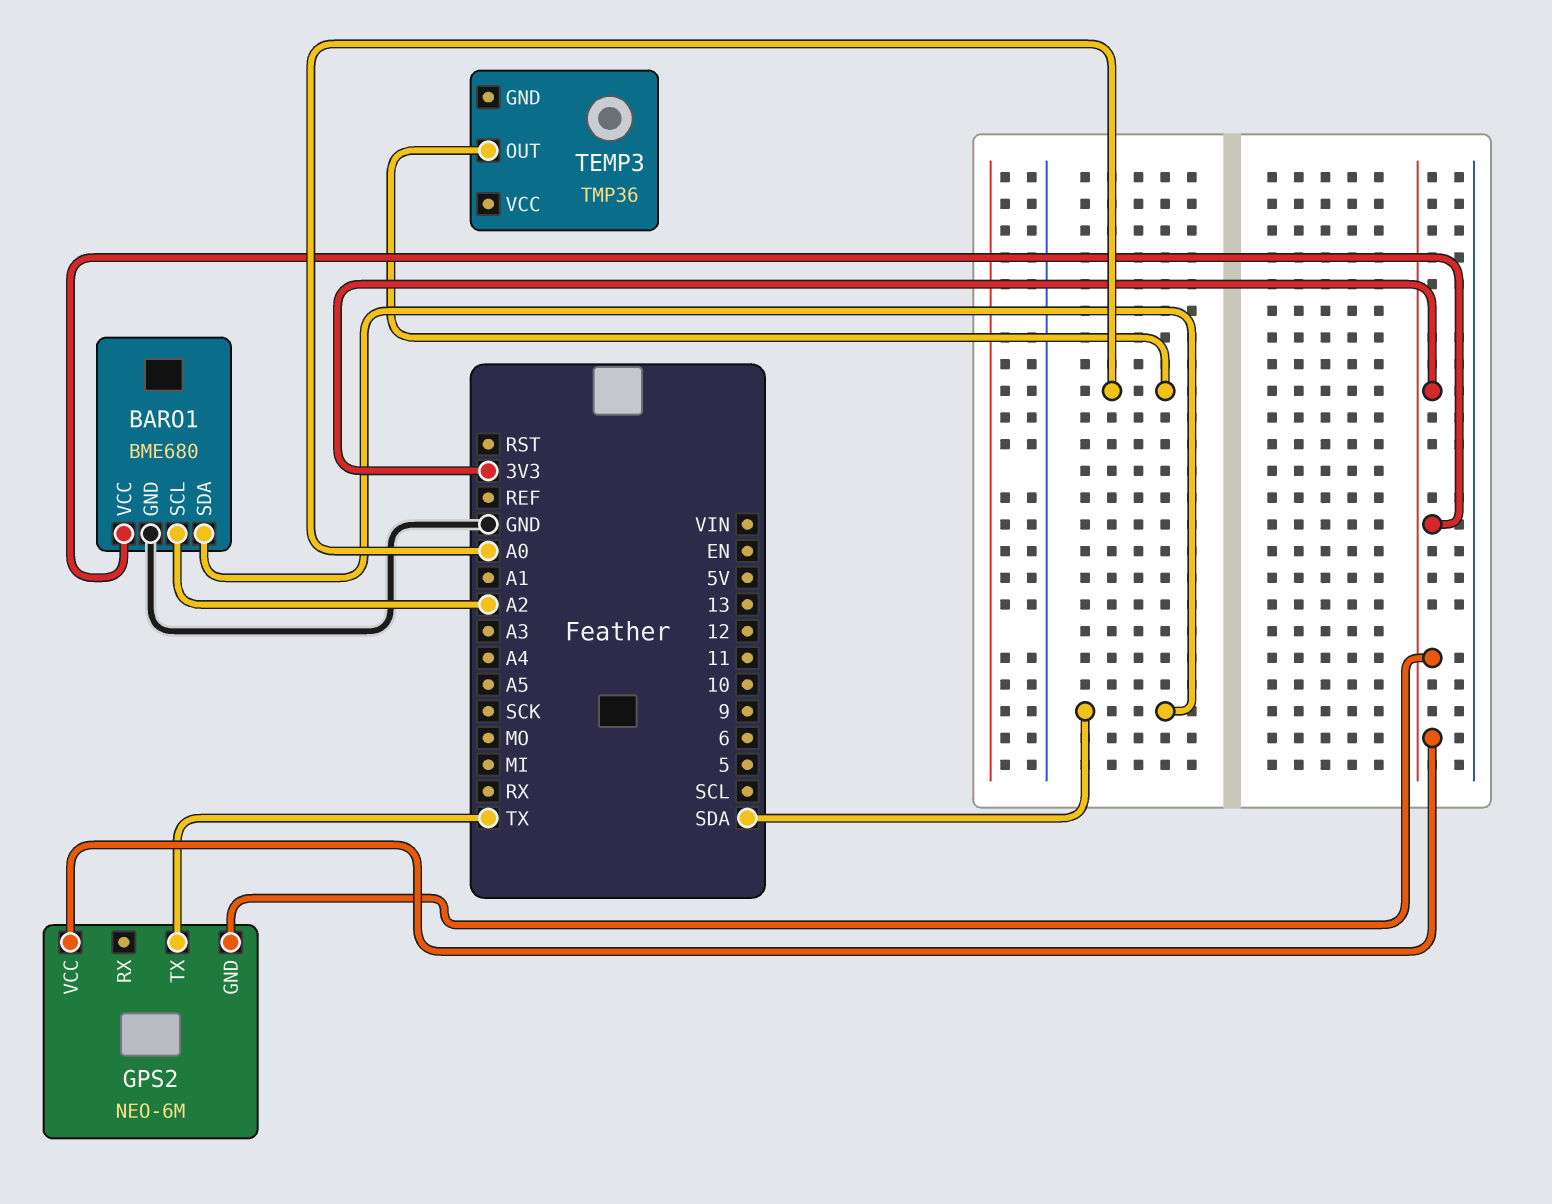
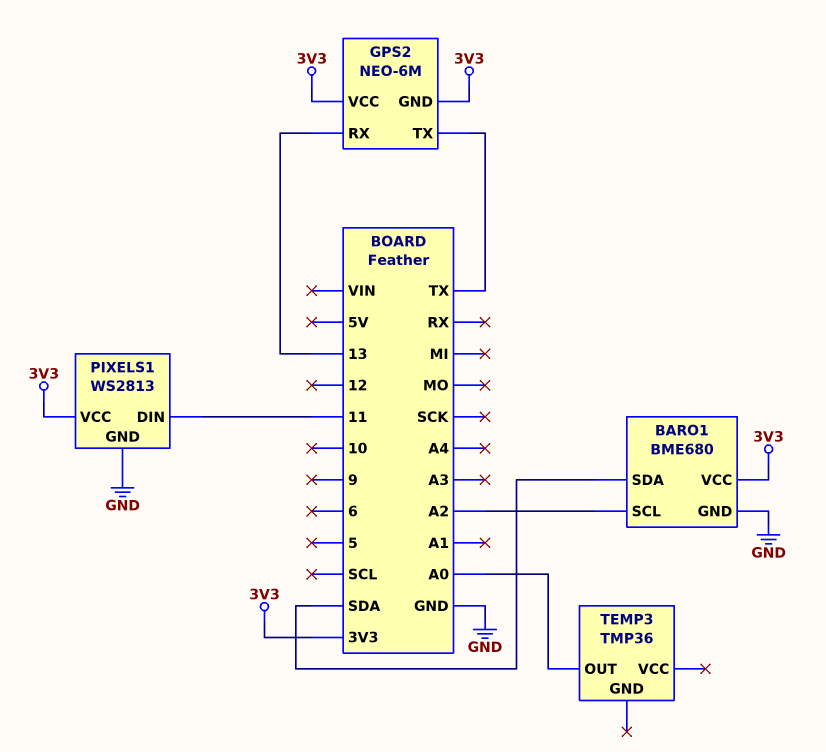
GPS2 pin RX: none -> 13
PIXELS1: none -> WS2813
PIXELS1 pin DIN: none -> 11
PIXELS1 pin GND: none -> GND
PIXELS1 pin VCC: none -> 3V3

